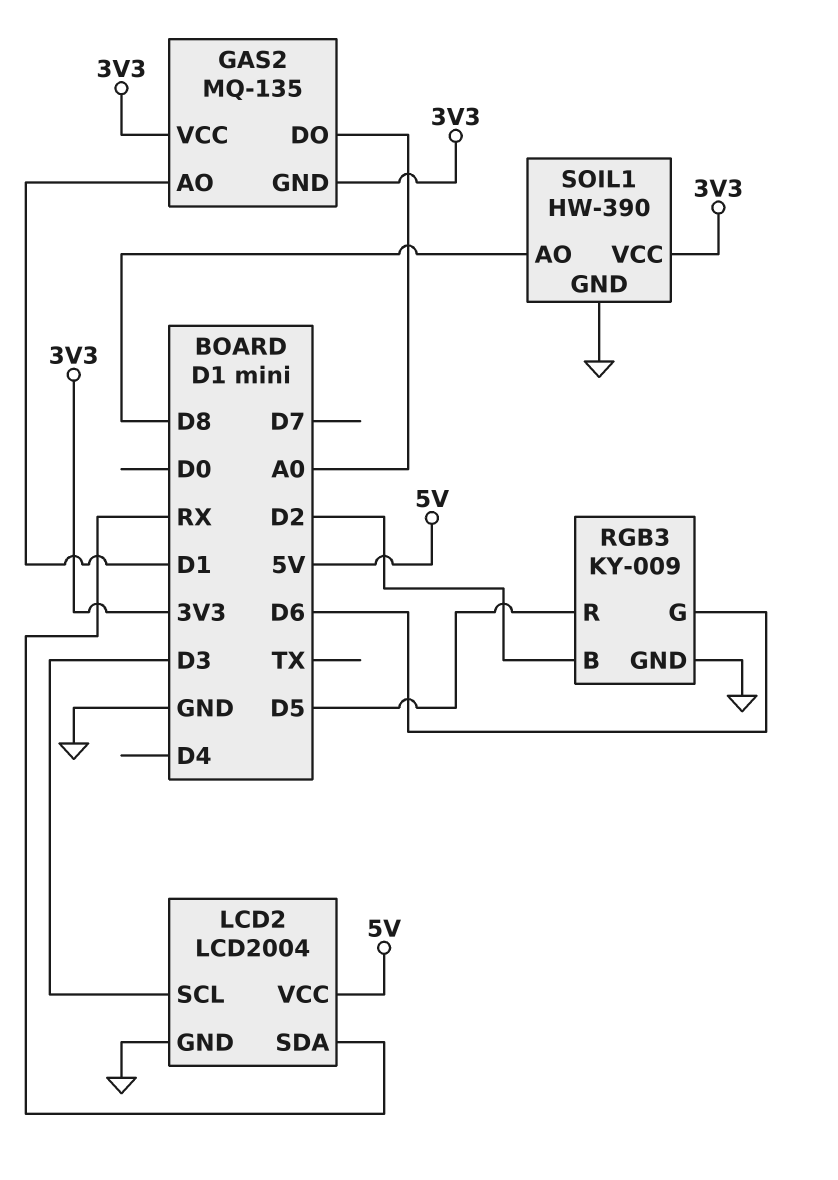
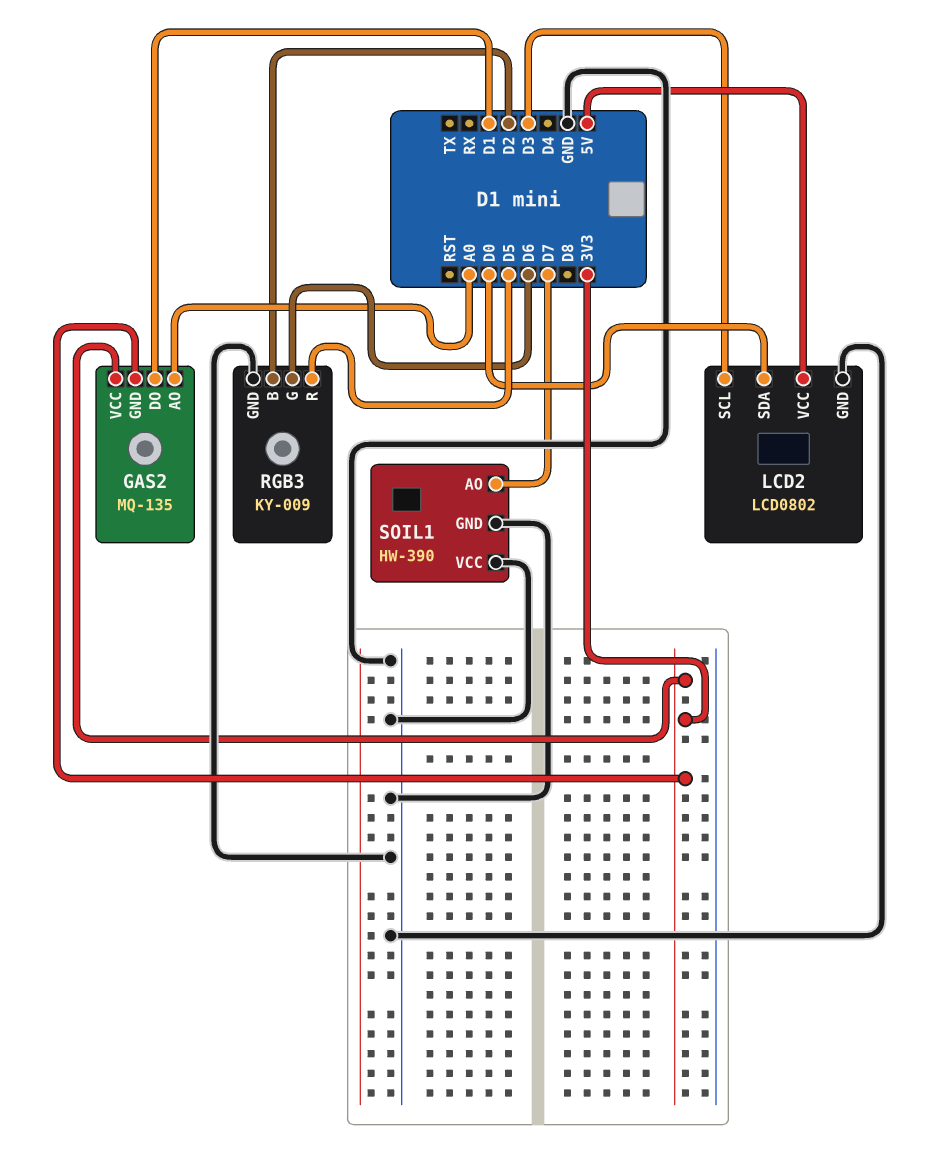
GAS2 pin AO: D1 -> A0
GAS2 pin DO: A0 -> D1
LCD2: LCD2004 -> LCD0802
LCD2 pin SDA: RX -> D0
SOIL1 pin AO: D8 -> D7
SOIL1 pin VCC: 3V3 -> GND

